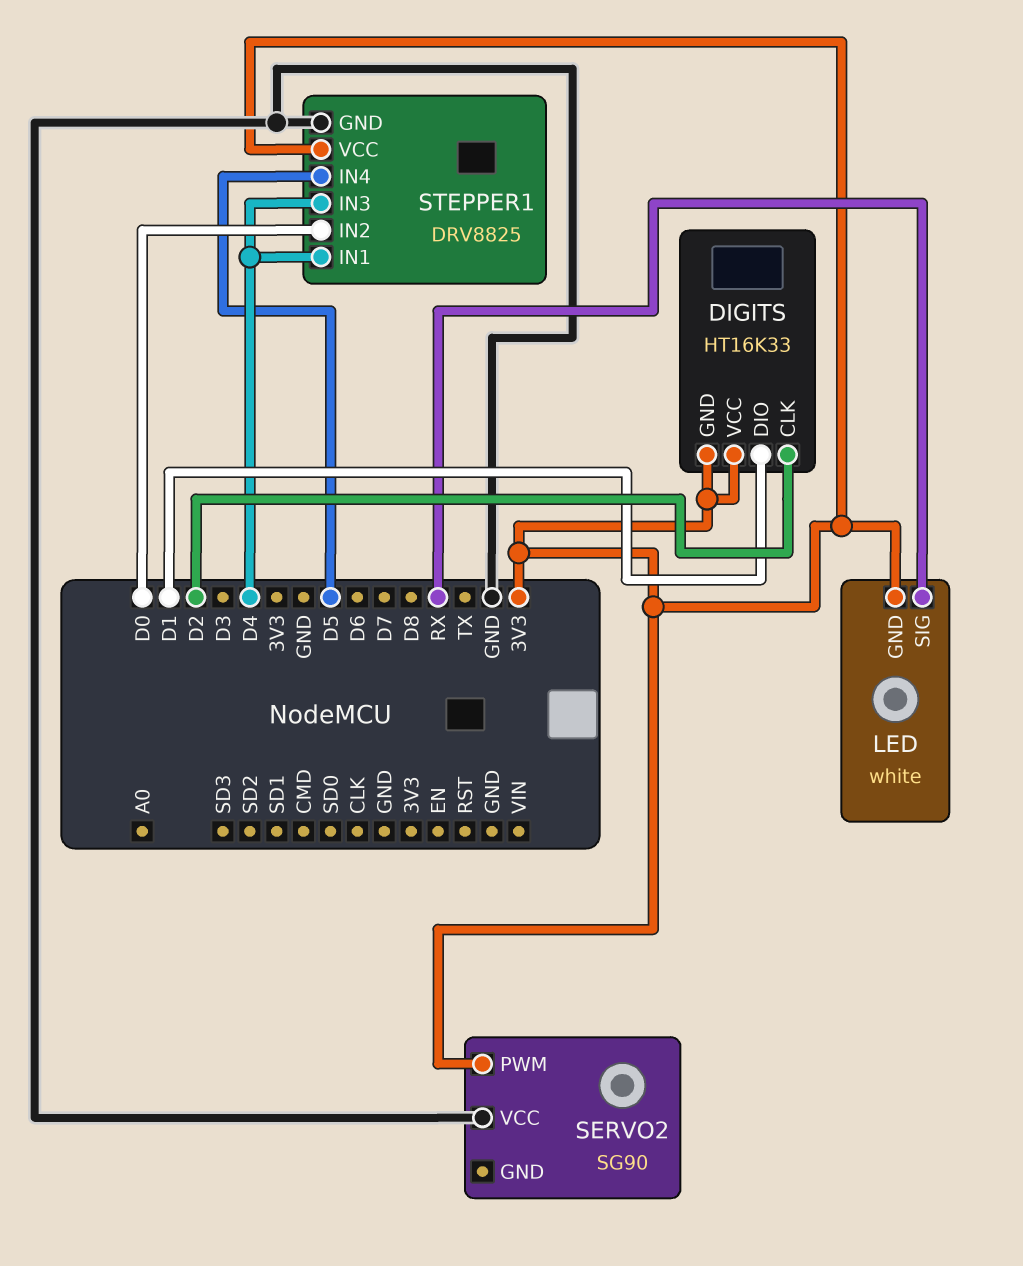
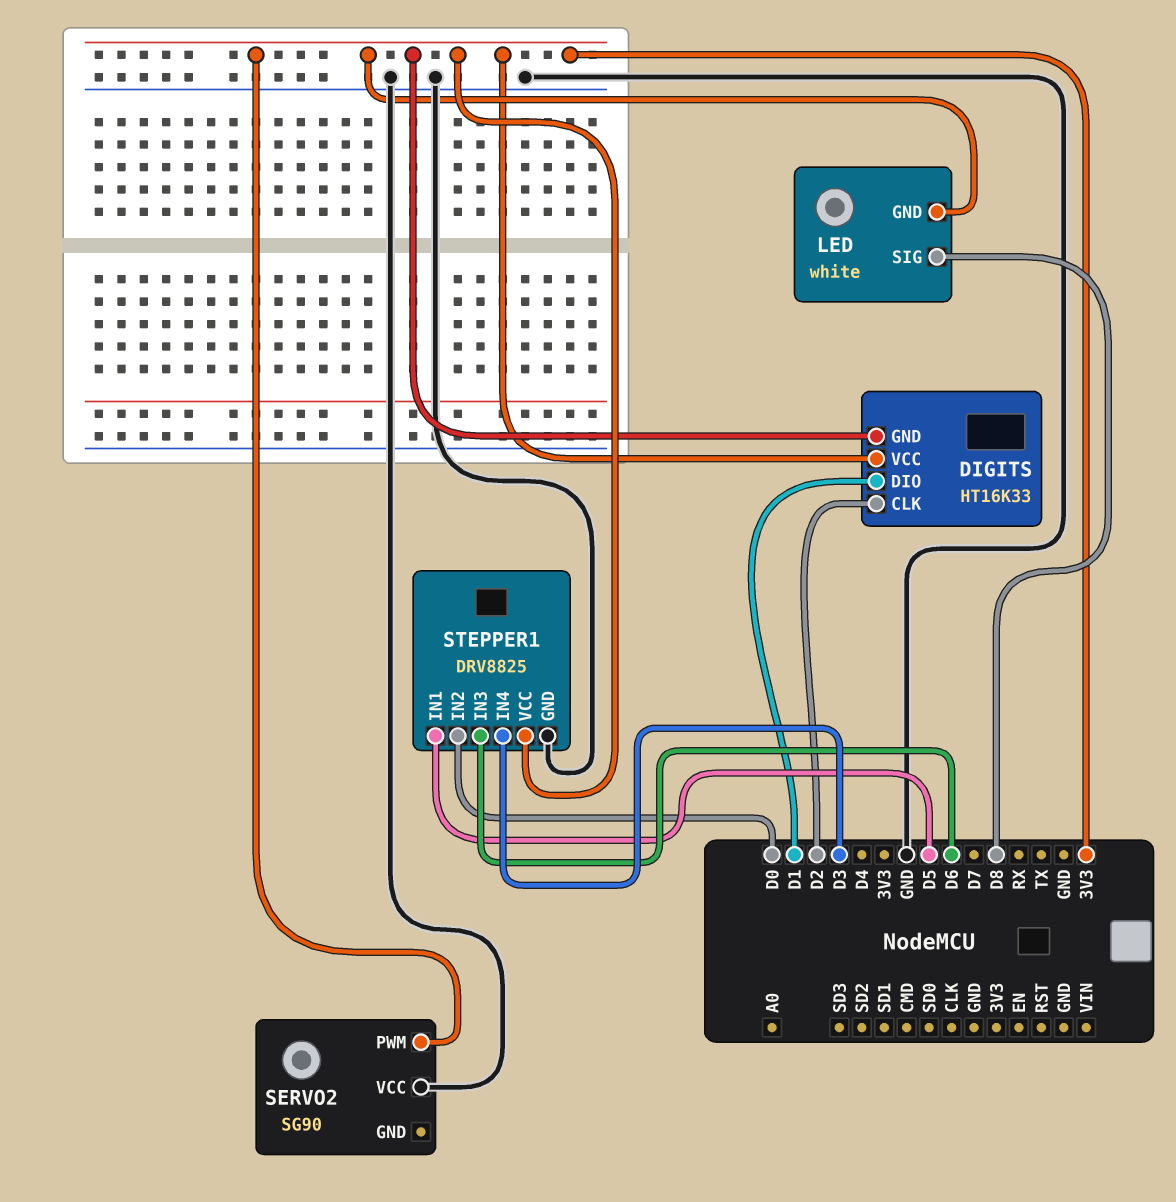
LED pin SIG: RX -> D8
STEPPER1 pin IN1: D4 -> D5
STEPPER1 pin IN3: D4 -> D6
STEPPER1 pin IN4: D5 -> D3

